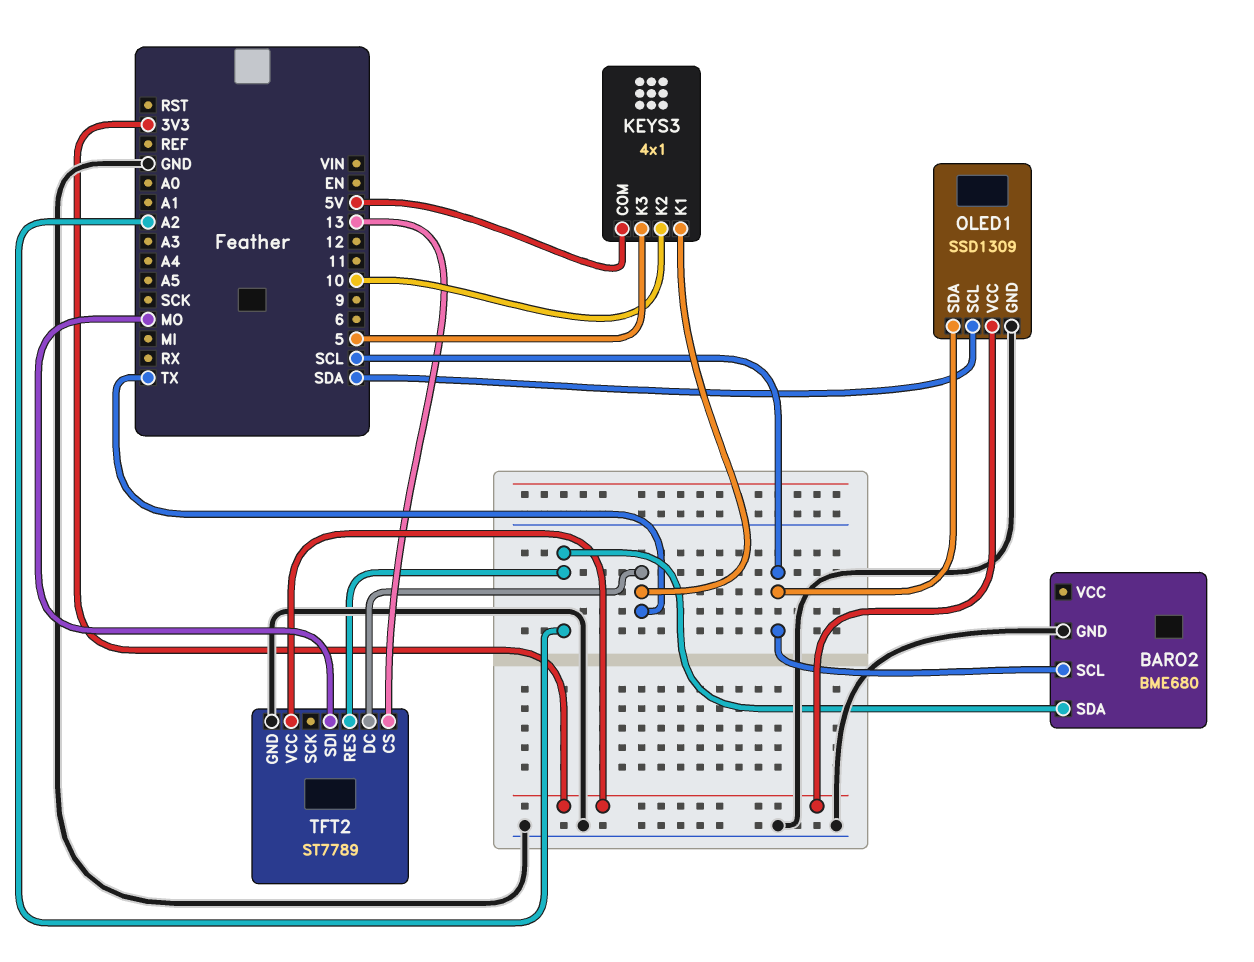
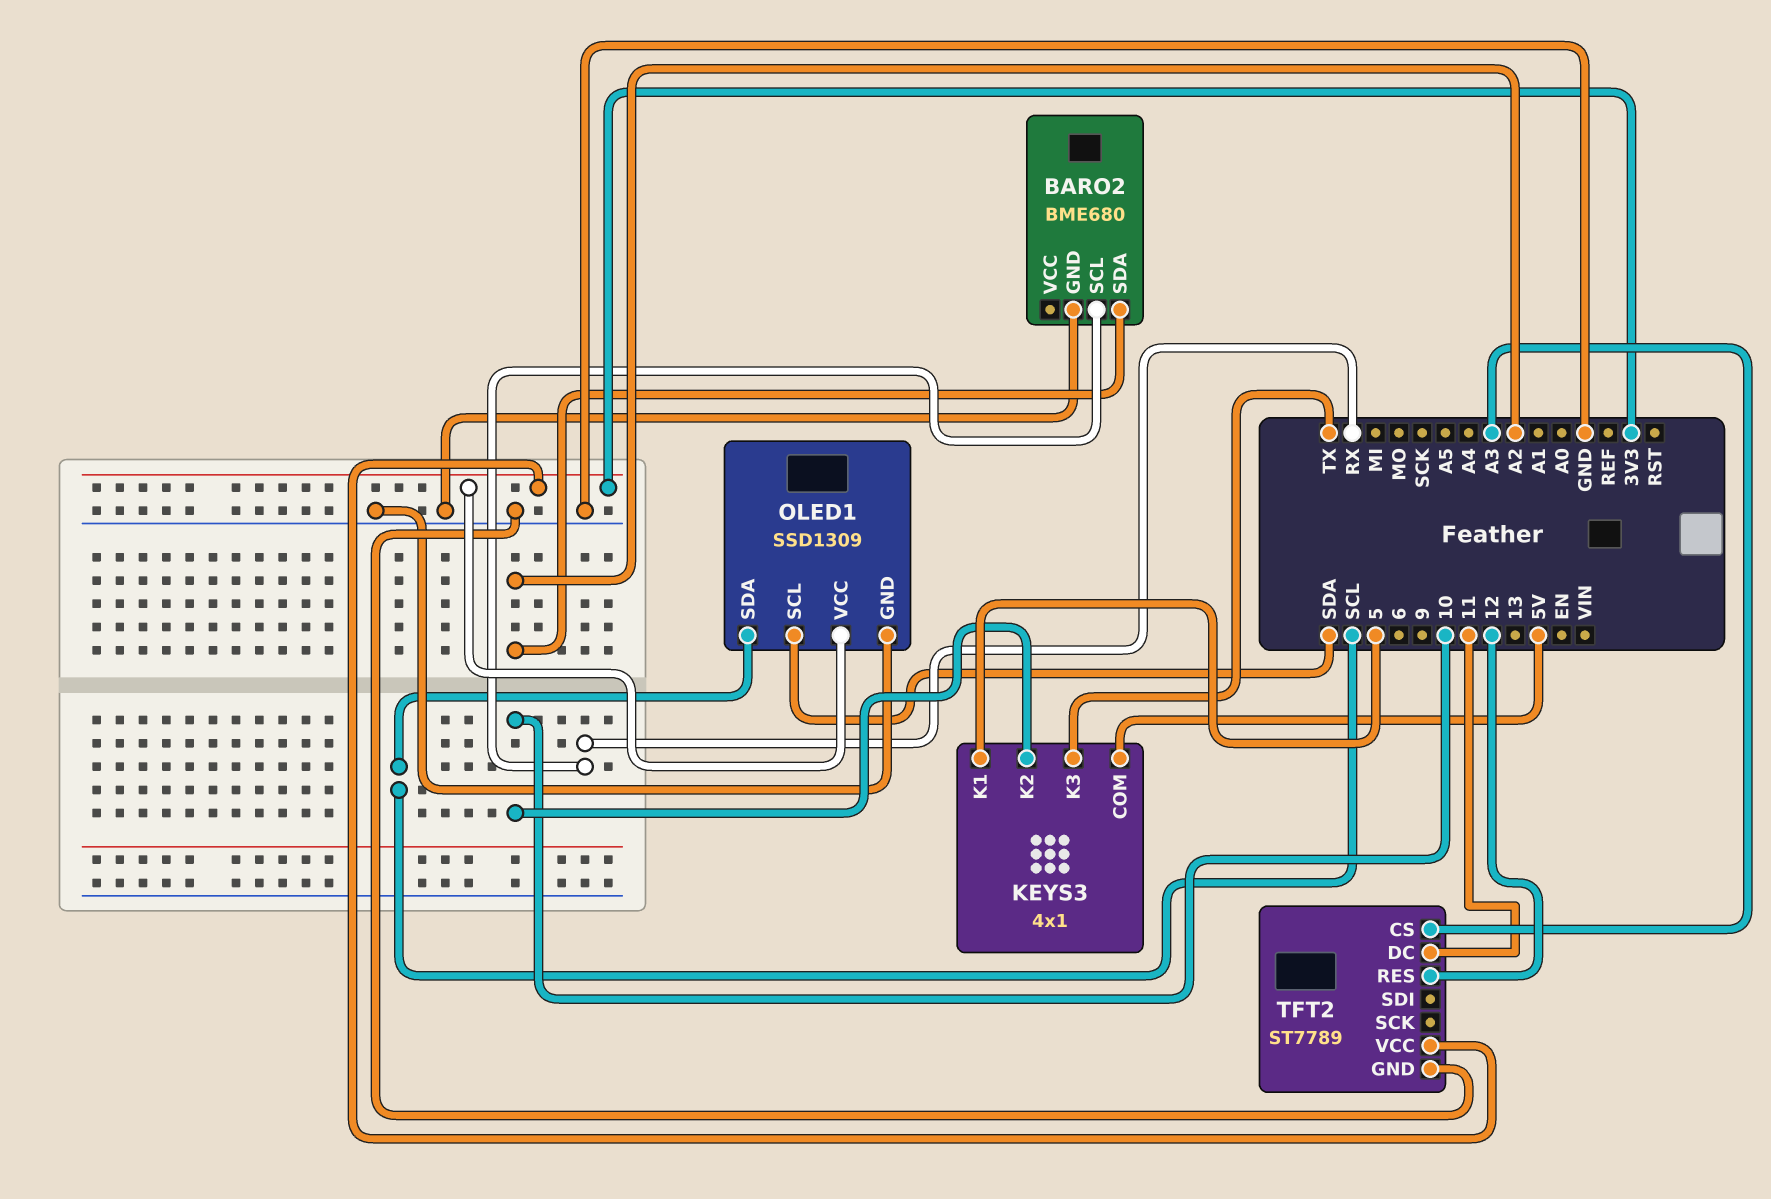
BARO2 pin SCL: SCL -> RX
KEYS3 pin K1: TX -> 5
KEYS3 pin K3: 5 -> TX
TFT2 pin CS: 13 -> A3
TFT2 pin DC: TX -> 11
TFT2 pin RES: A2 -> 12
TFT2 pin SDI: MO -> none

